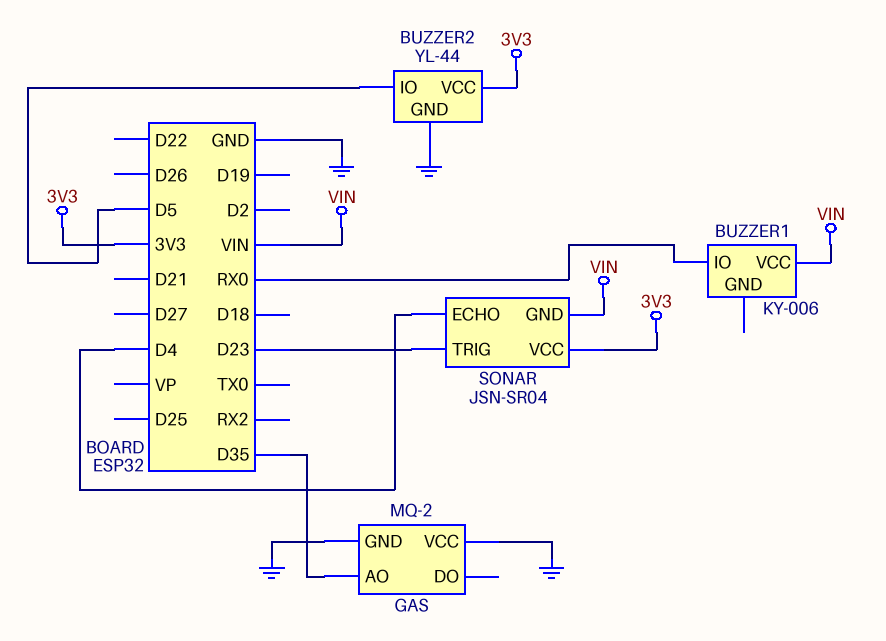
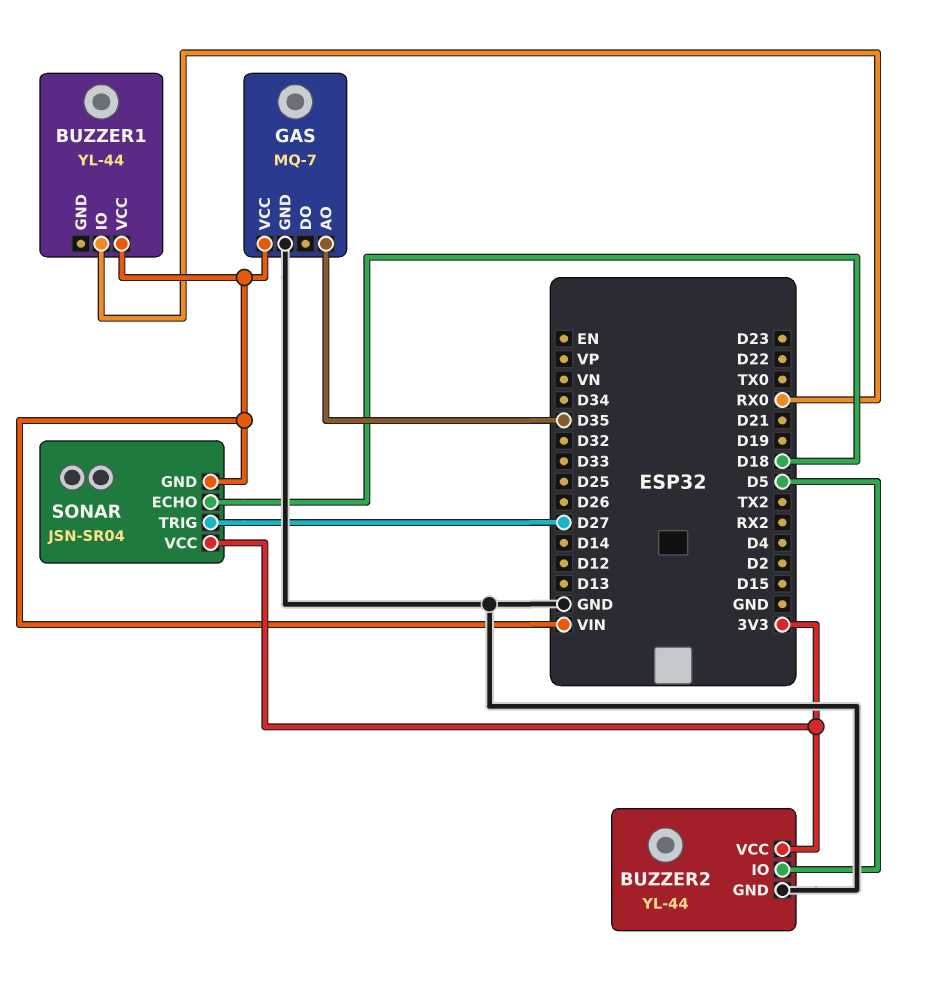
BUZZER1: KY-006 -> YL-44
GAS: MQ-2 -> MQ-7
GAS pin VCC: GND -> VIN
SONAR pin ECHO: D4 -> D18
SONAR pin TRIG: D23 -> D27

